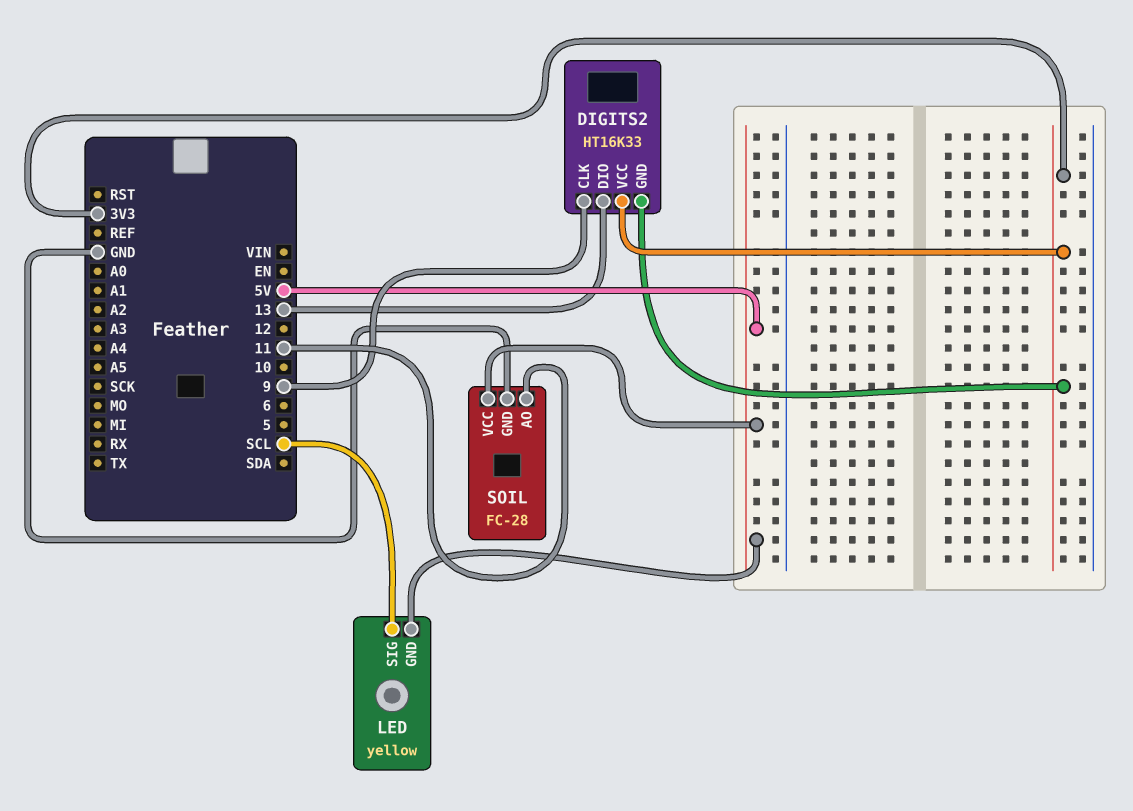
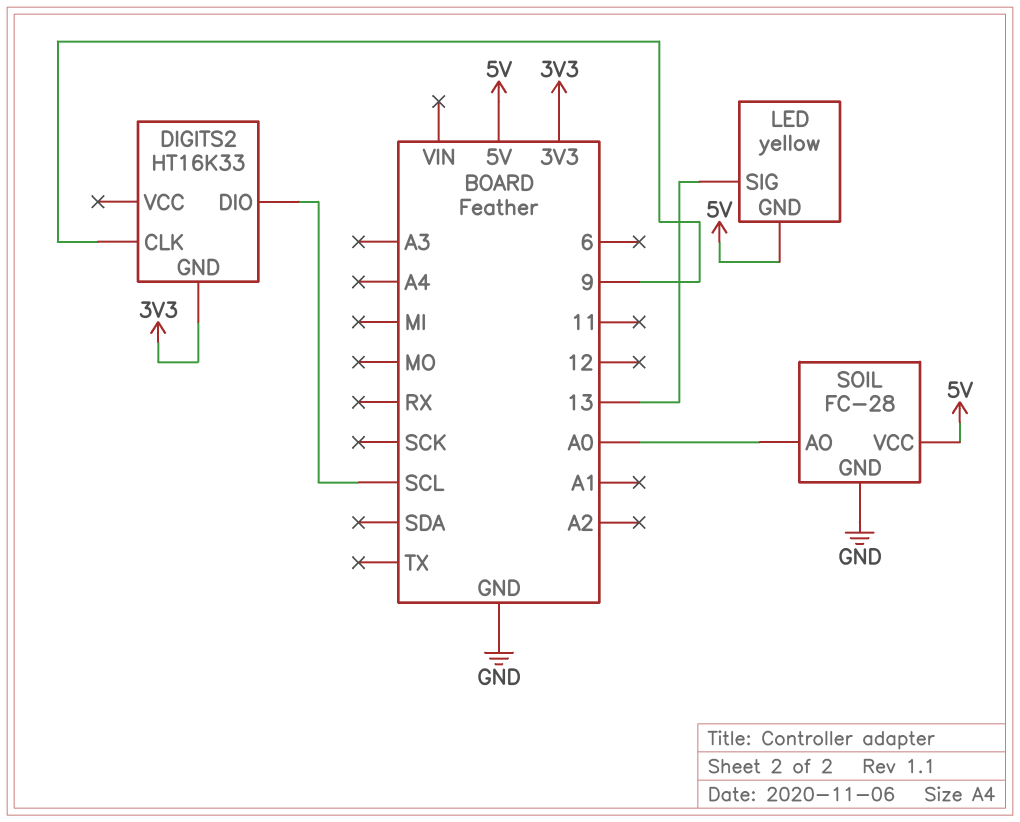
DIGITS2 pin DIO: 13 -> SCL
DIGITS2 pin VCC: 3V3 -> none
LED pin SIG: SCL -> 13
SOIL pin AO: 11 -> A0

